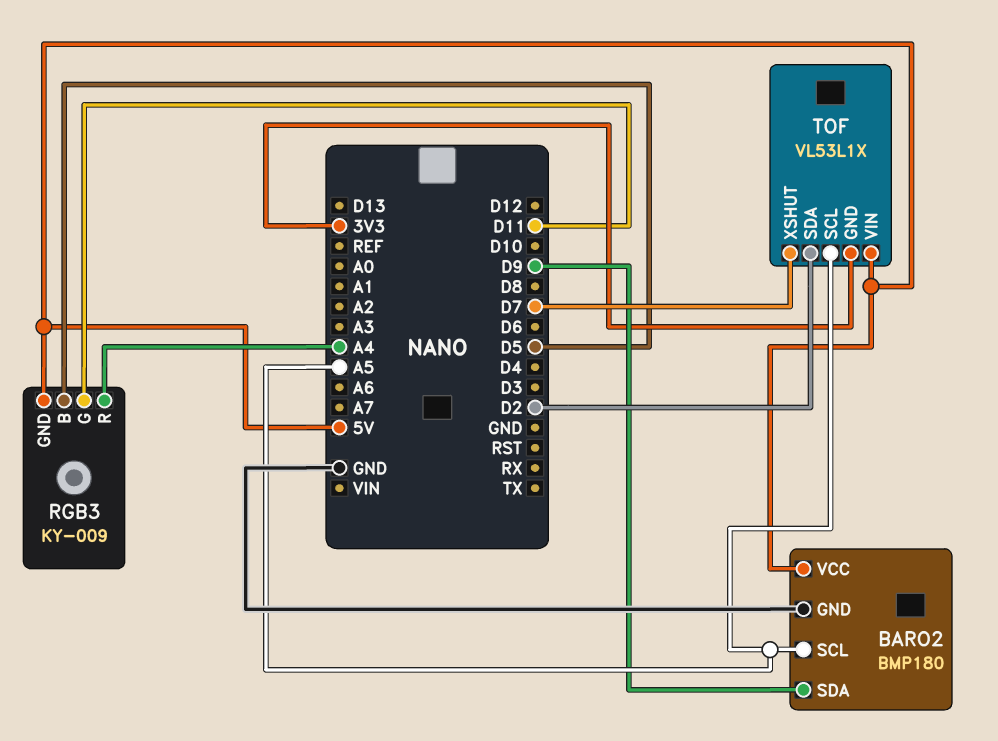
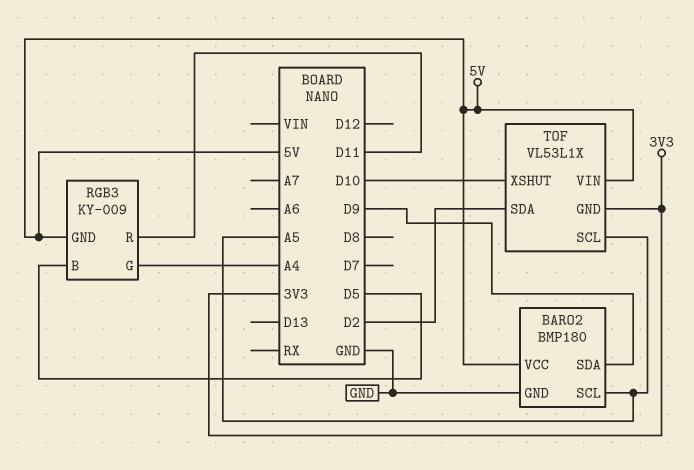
RGB3 pin G: D11 -> A4
RGB3 pin R: A4 -> D11
TOF pin XSHUT: D7 -> D10

